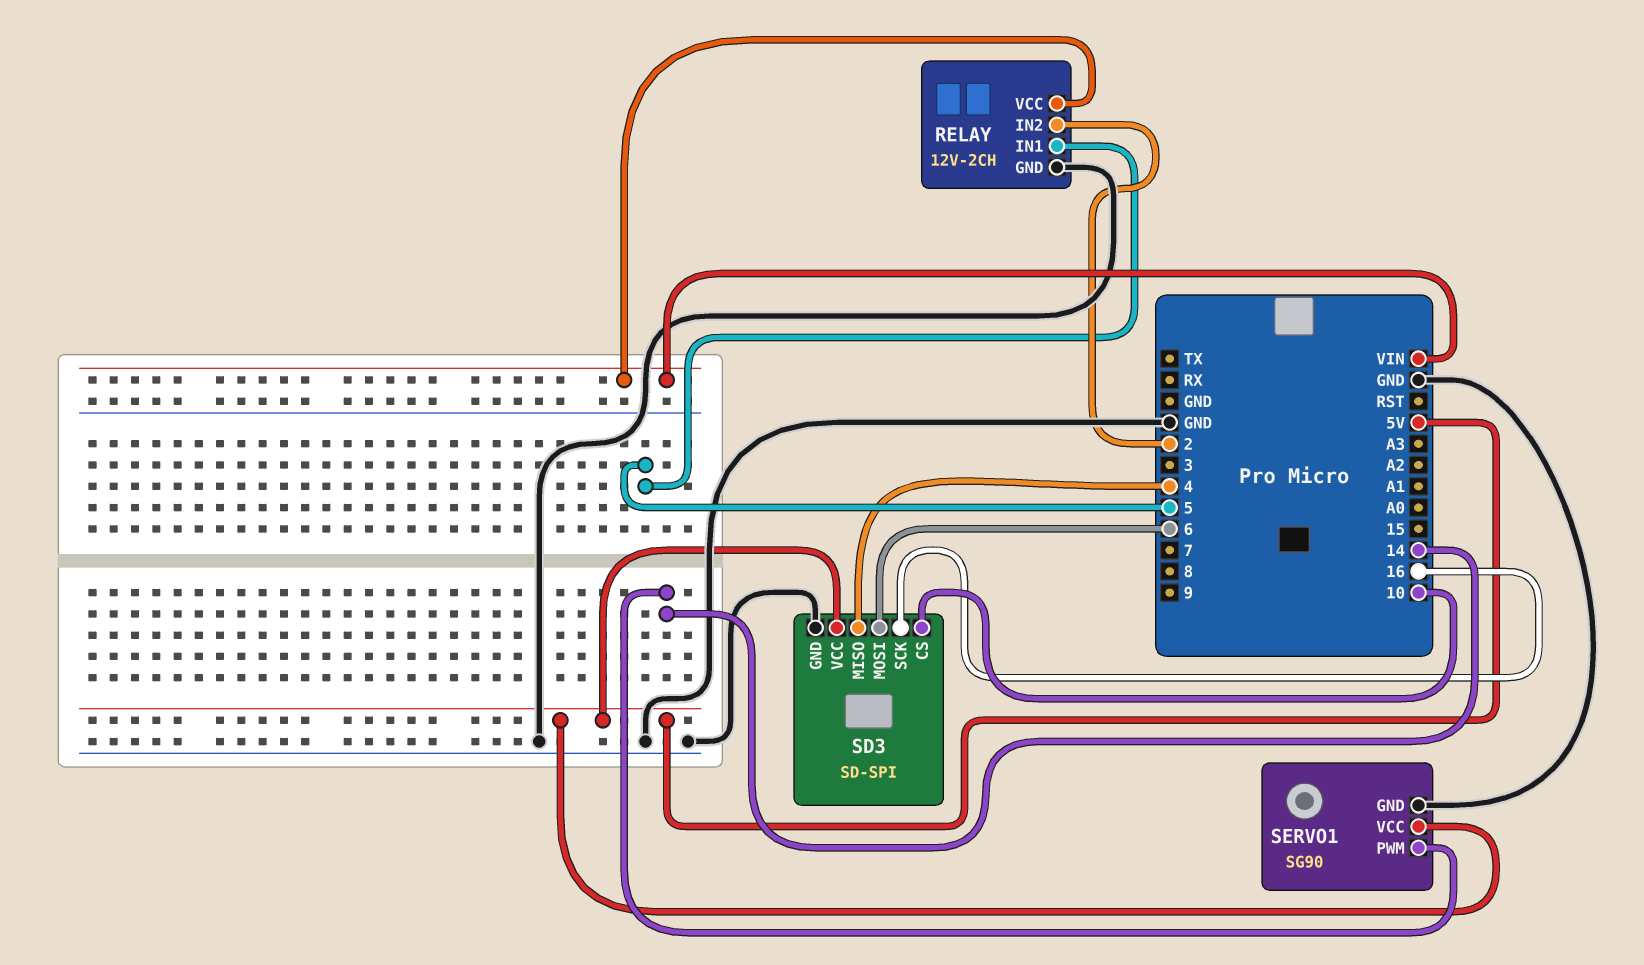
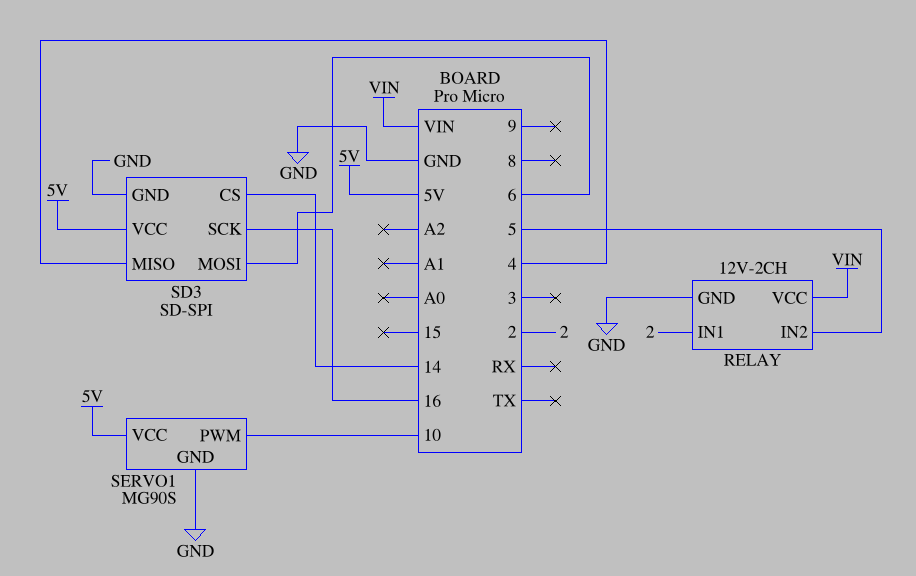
RELAY pin IN1: 5 -> 2
RELAY pin IN2: 2 -> 5
SD3 pin CS: 10 -> 14
SERVO1: SG90 -> MG90S
SERVO1 pin PWM: 14 -> 10

